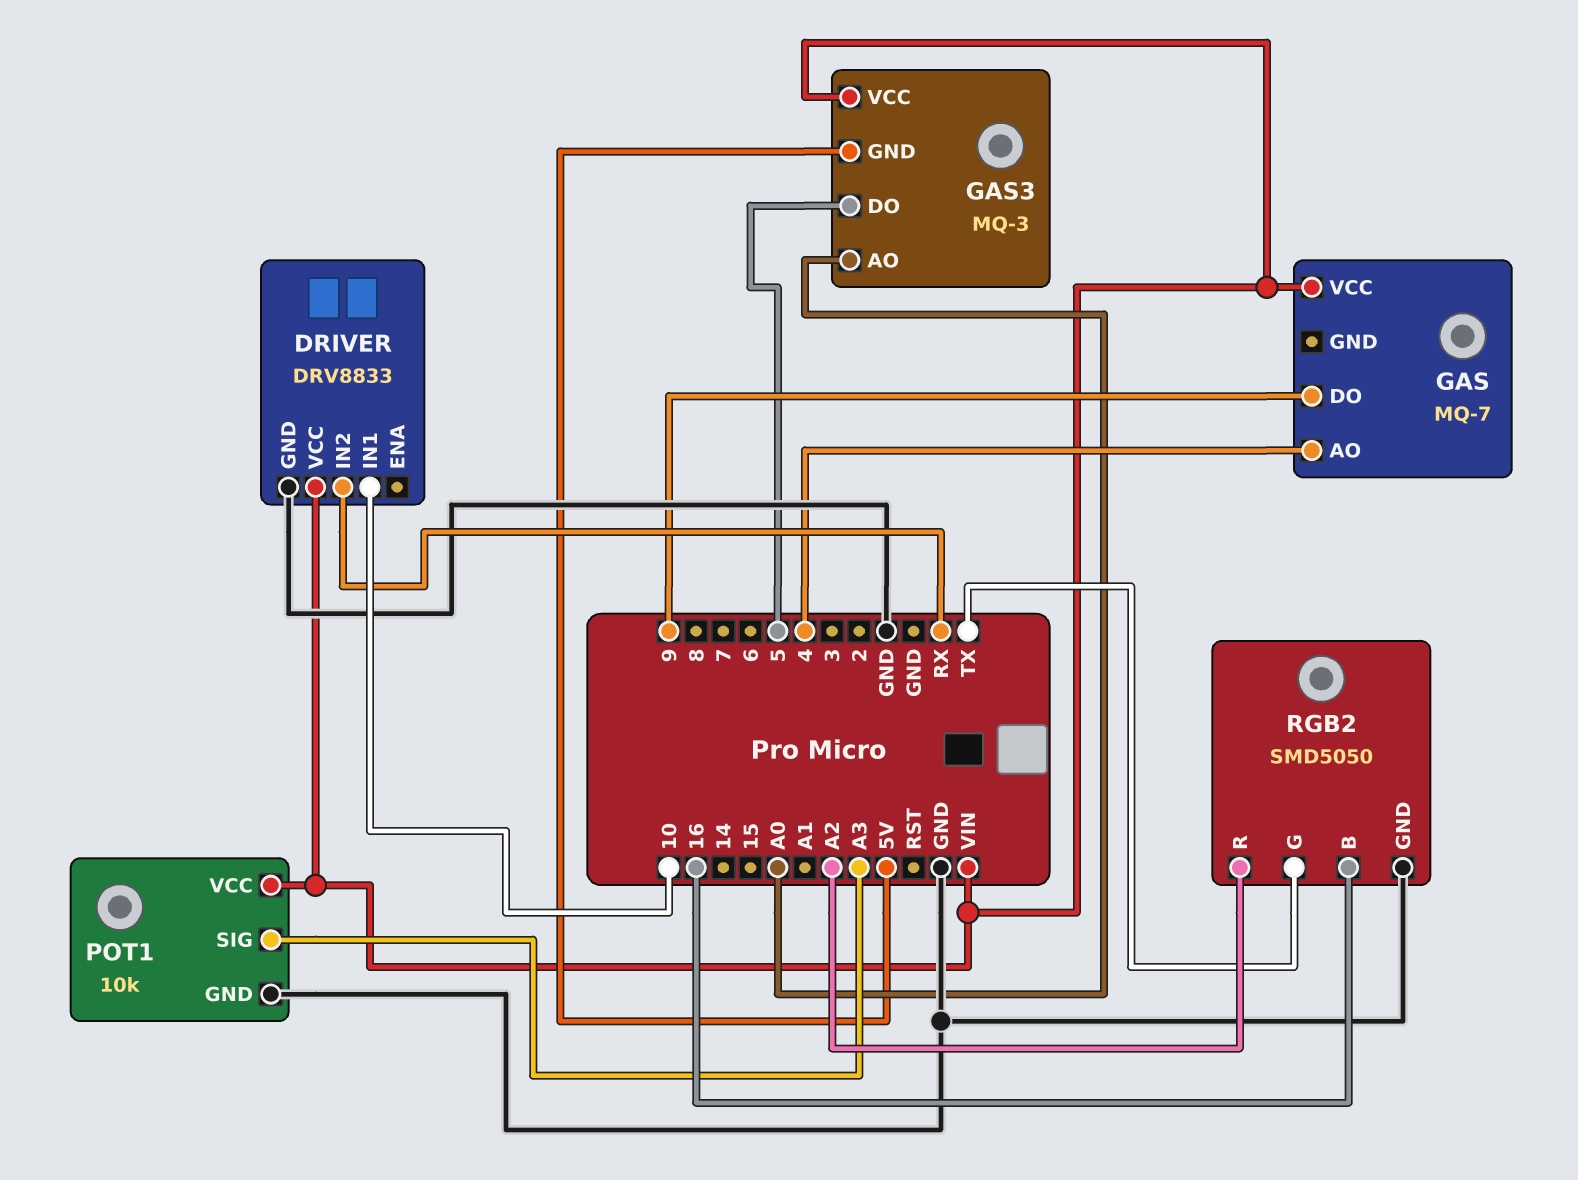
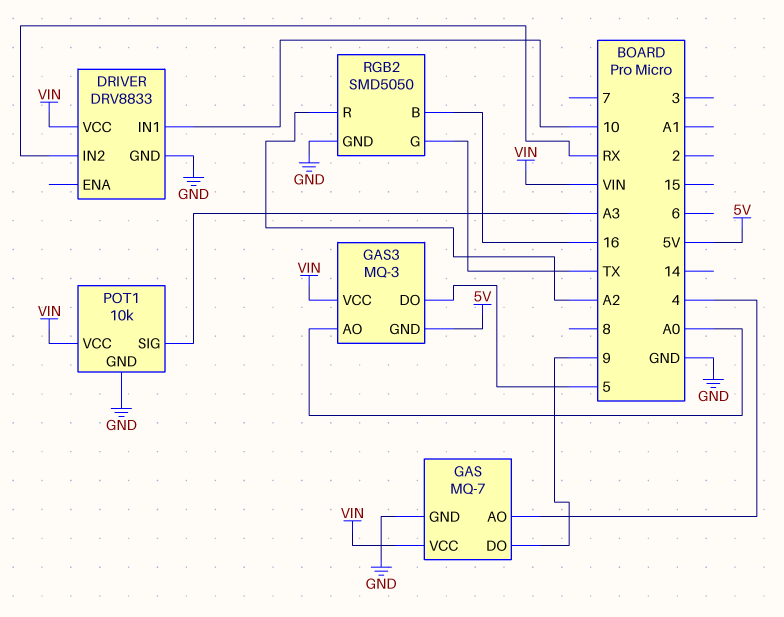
GAS pin GND: none -> GND

